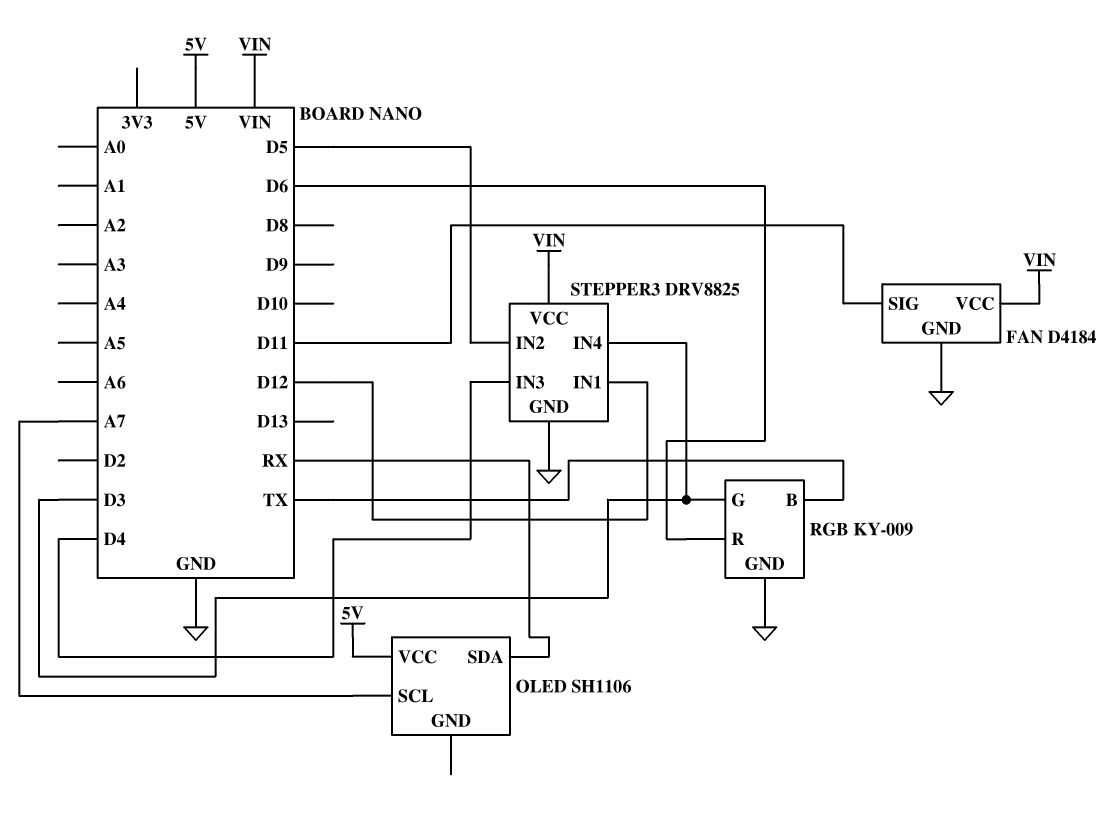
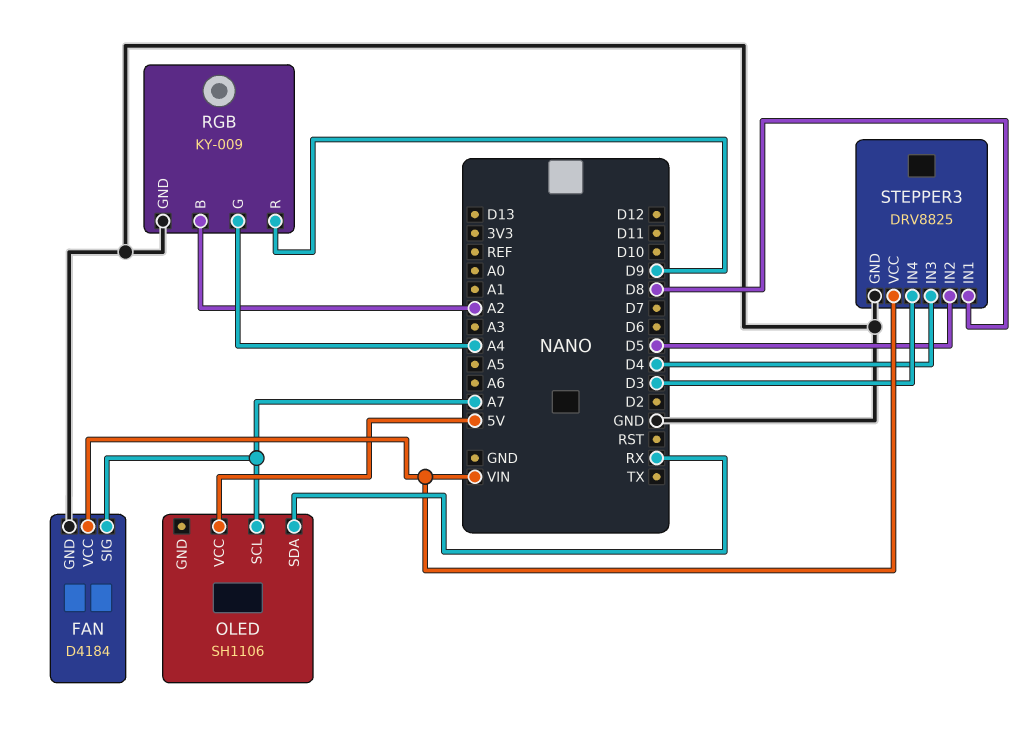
FAN pin SIG: D11 -> A7
RGB pin B: TX -> A2
RGB pin G: D3 -> A4
RGB pin R: D6 -> D9
STEPPER3 pin IN1: D12 -> D8

